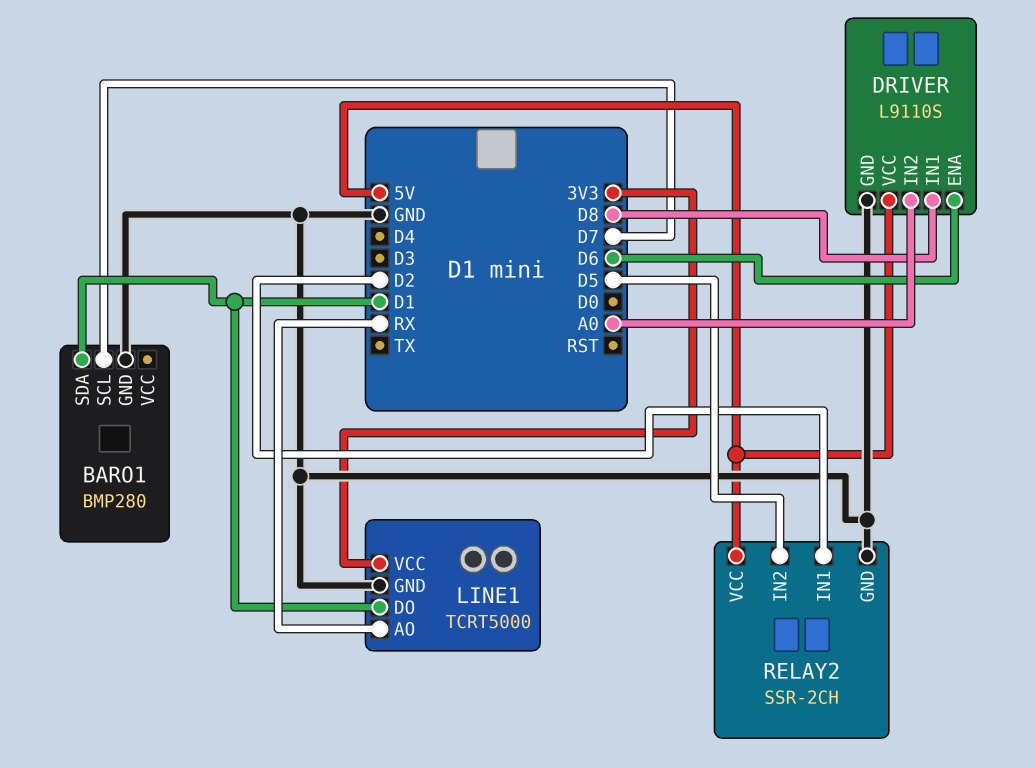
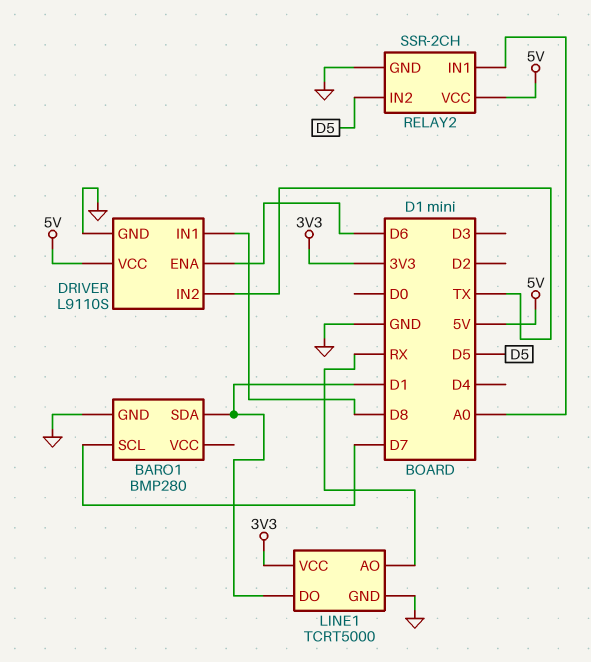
DRIVER pin IN2: A0 -> TX
RELAY2 pin IN1: D2 -> A0

